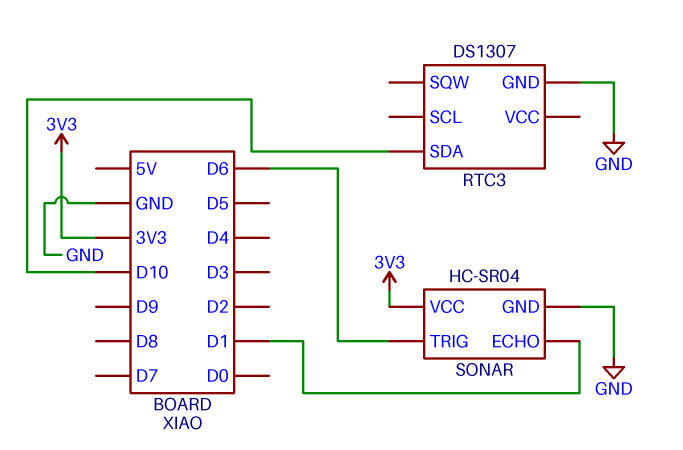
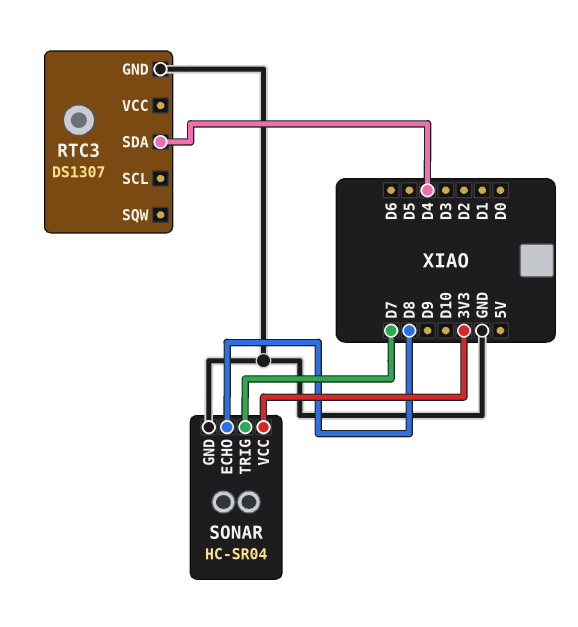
RTC3 pin SDA: D10 -> D4
SONAR pin ECHO: D1 -> D8
SONAR pin TRIG: D6 -> D7

